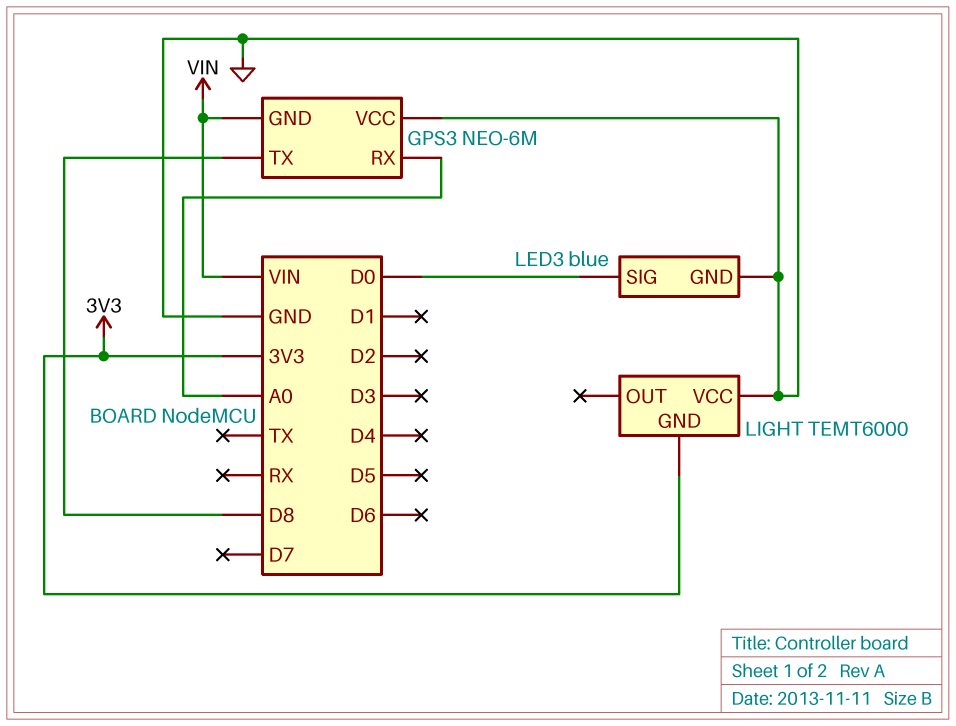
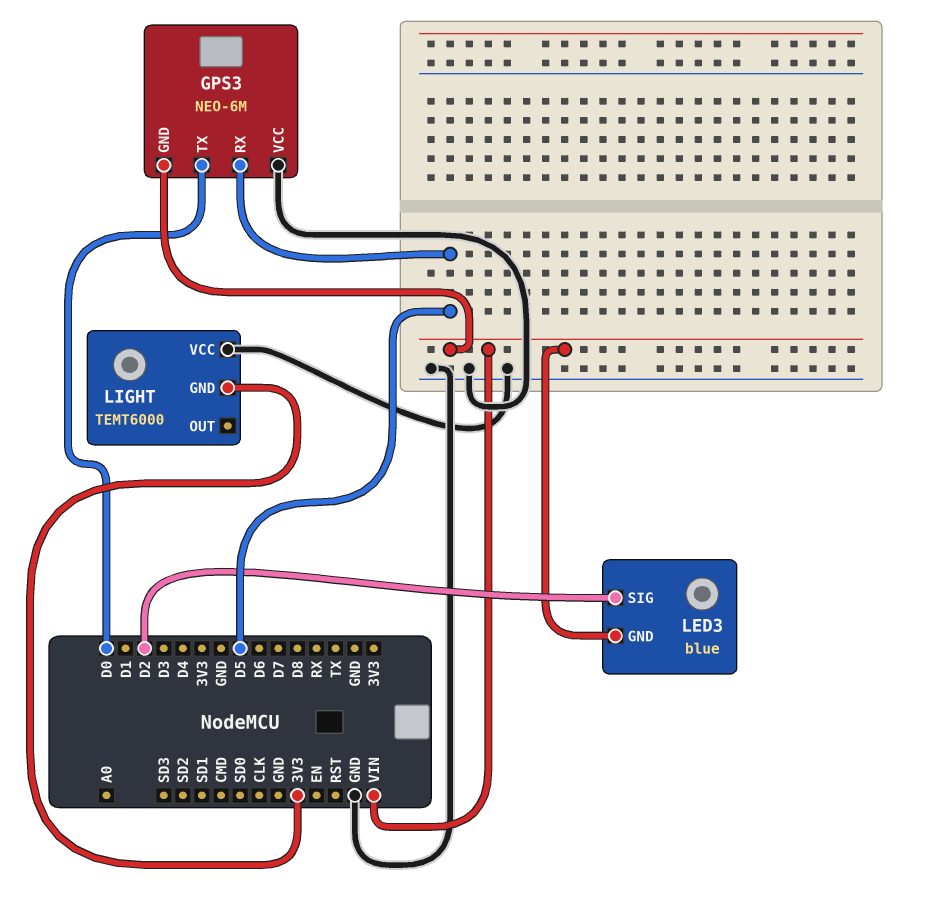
GPS3 pin RX: A0 -> D5
GPS3 pin TX: D8 -> D0
LED3 pin GND: GND -> VIN
LED3 pin SIG: D0 -> D2

